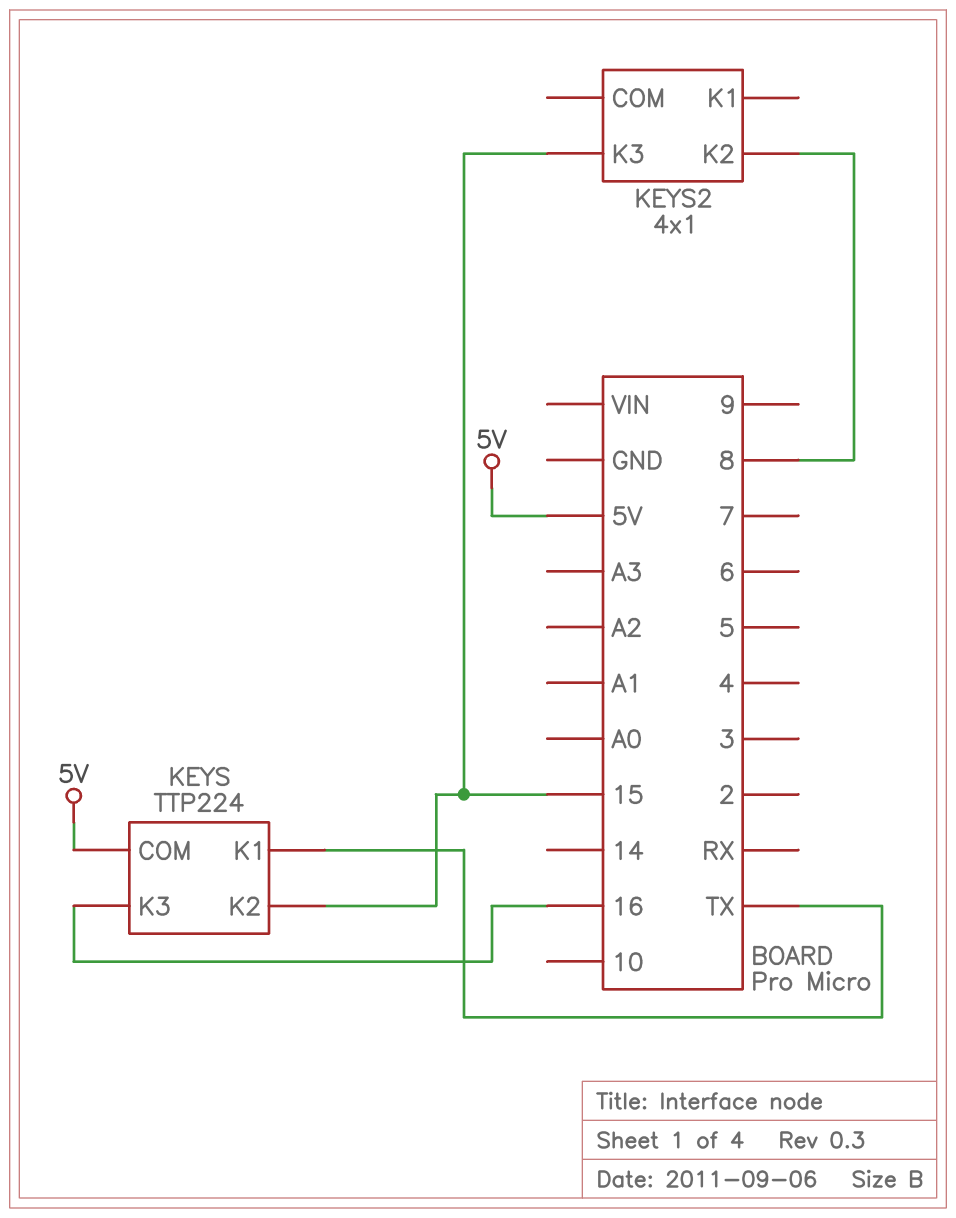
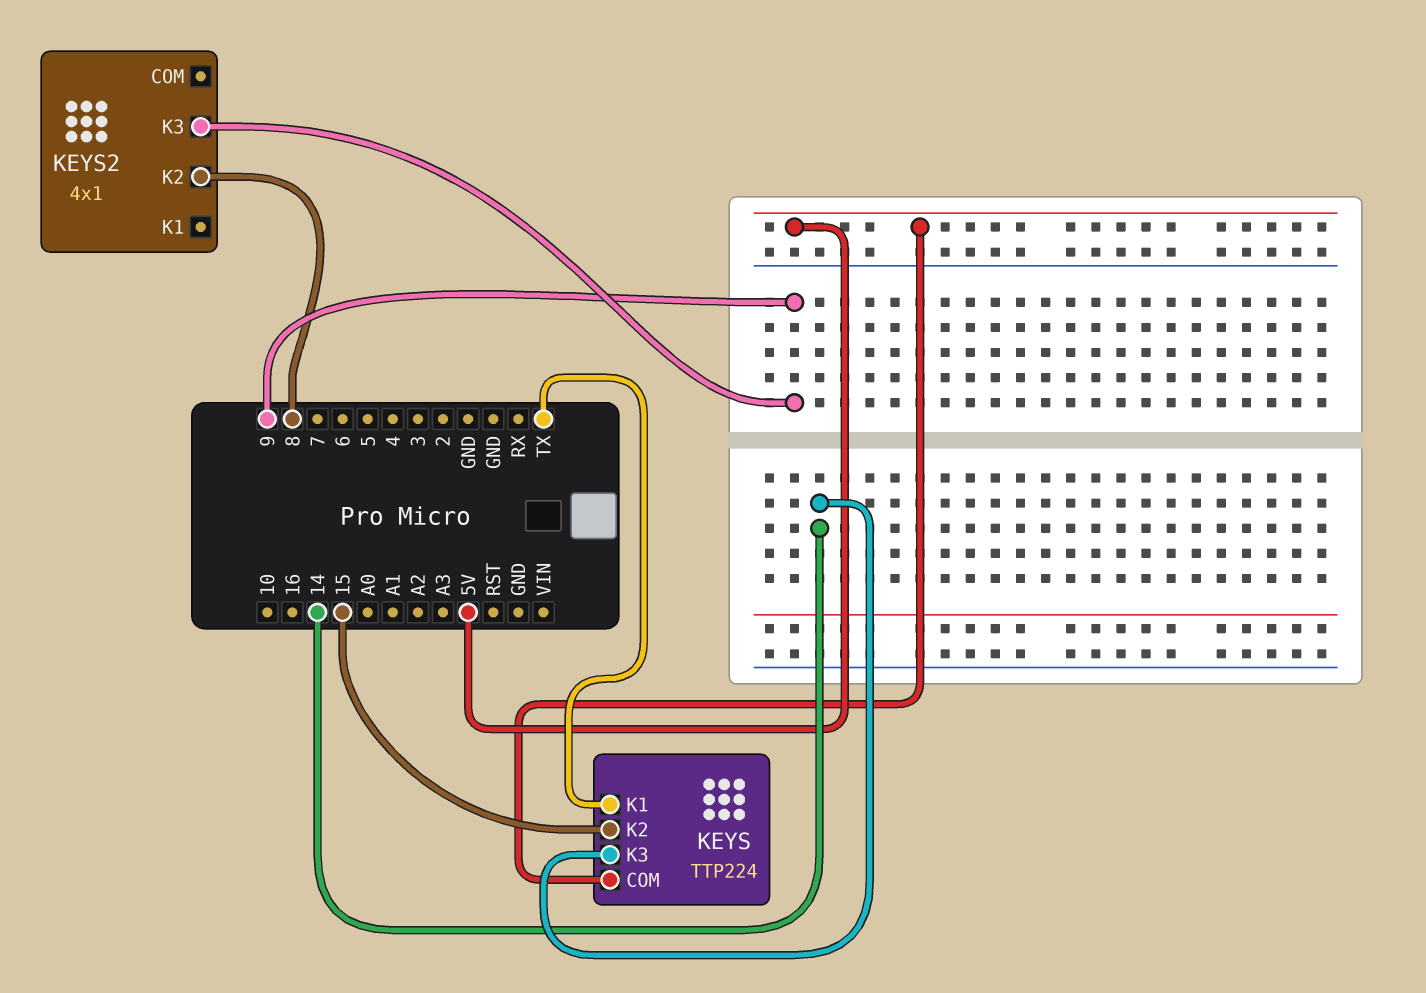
KEYS pin K3: 16 -> 14
KEYS2 pin K3: 15 -> 9

